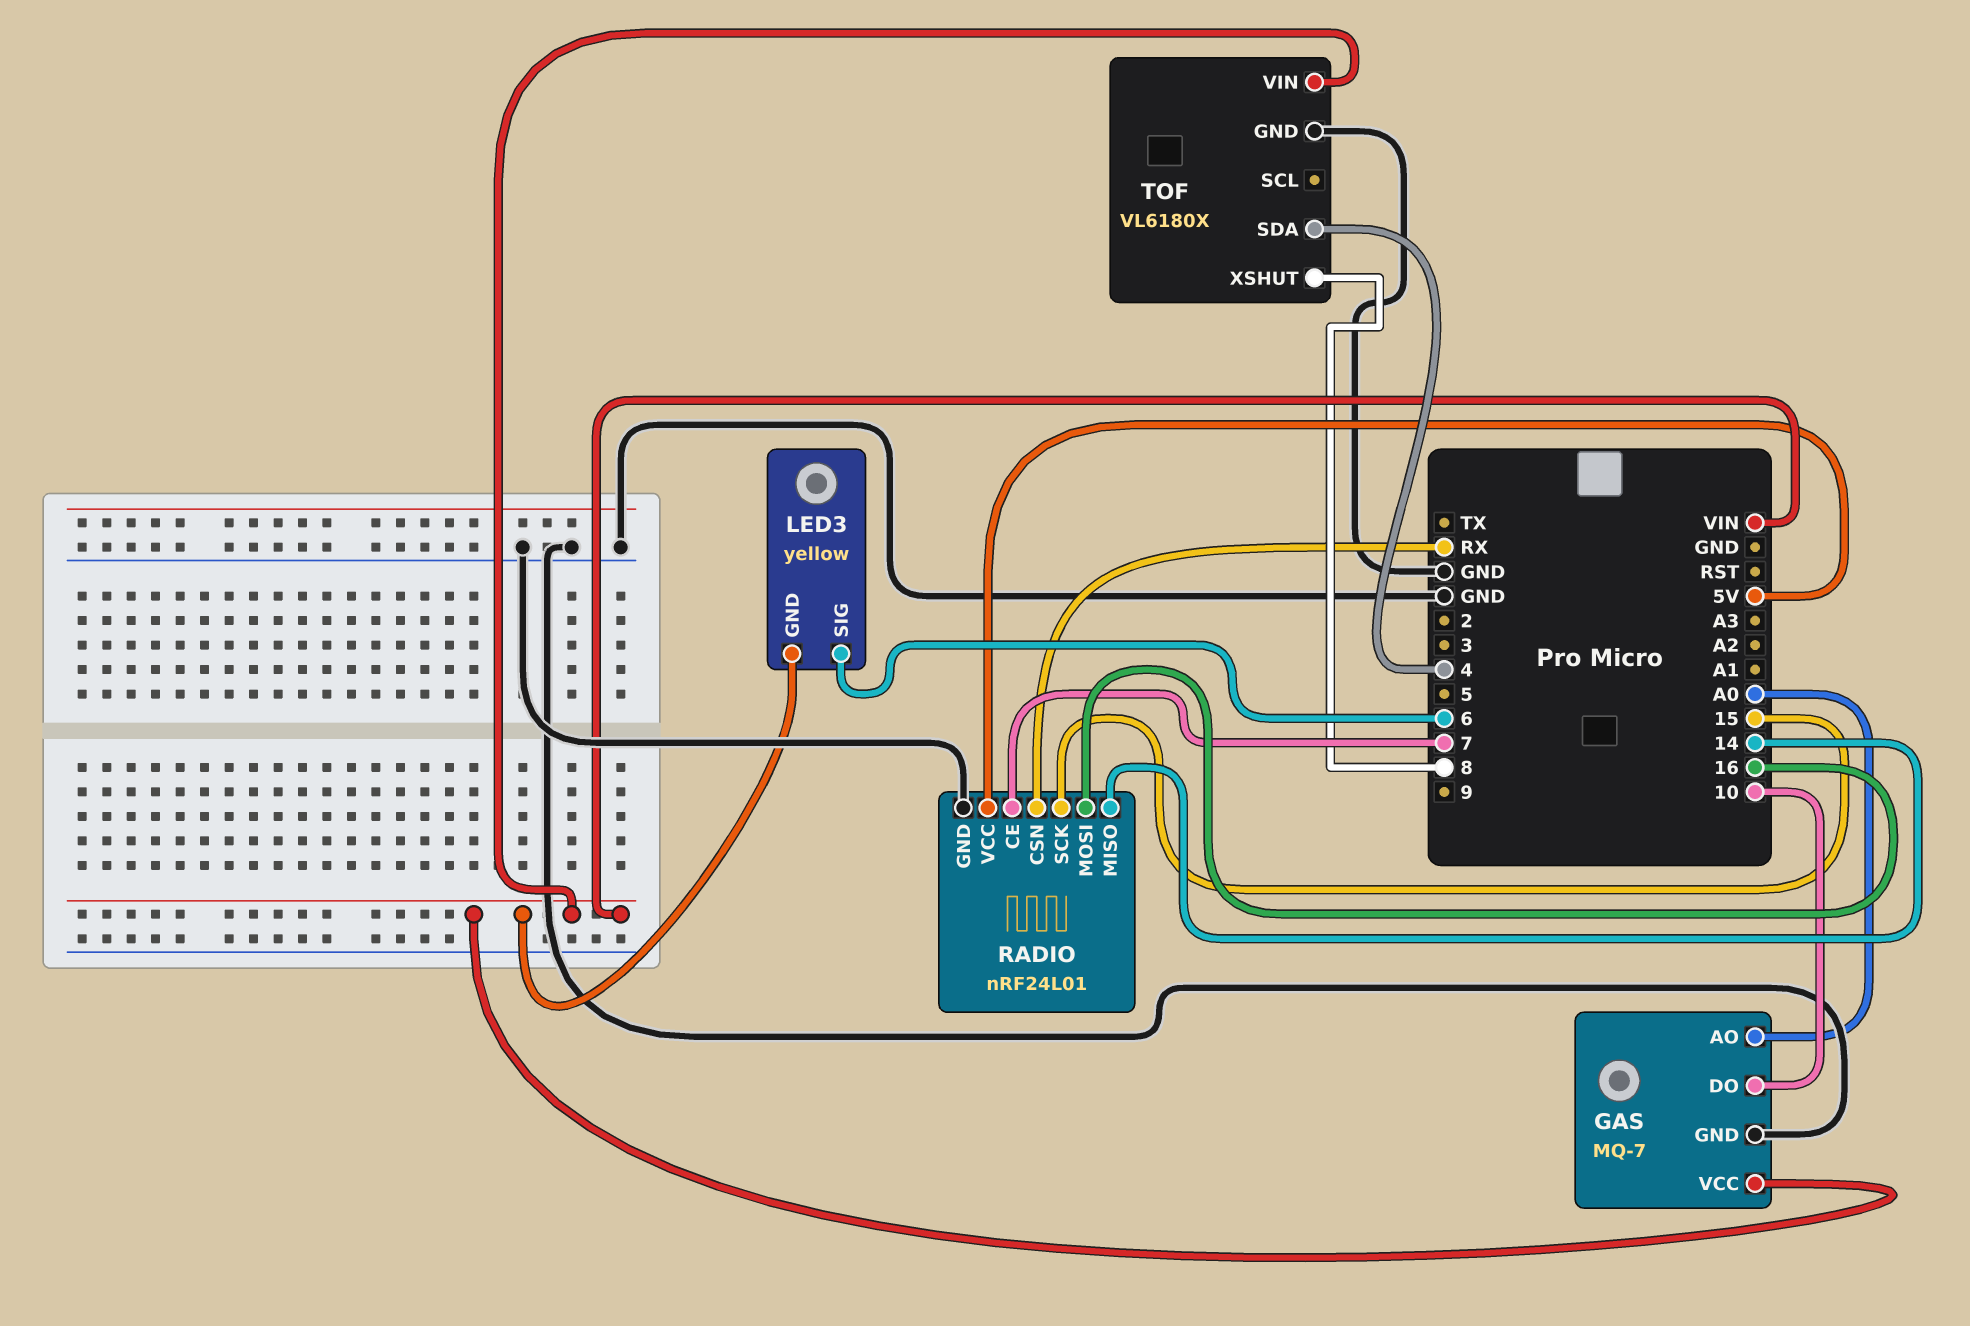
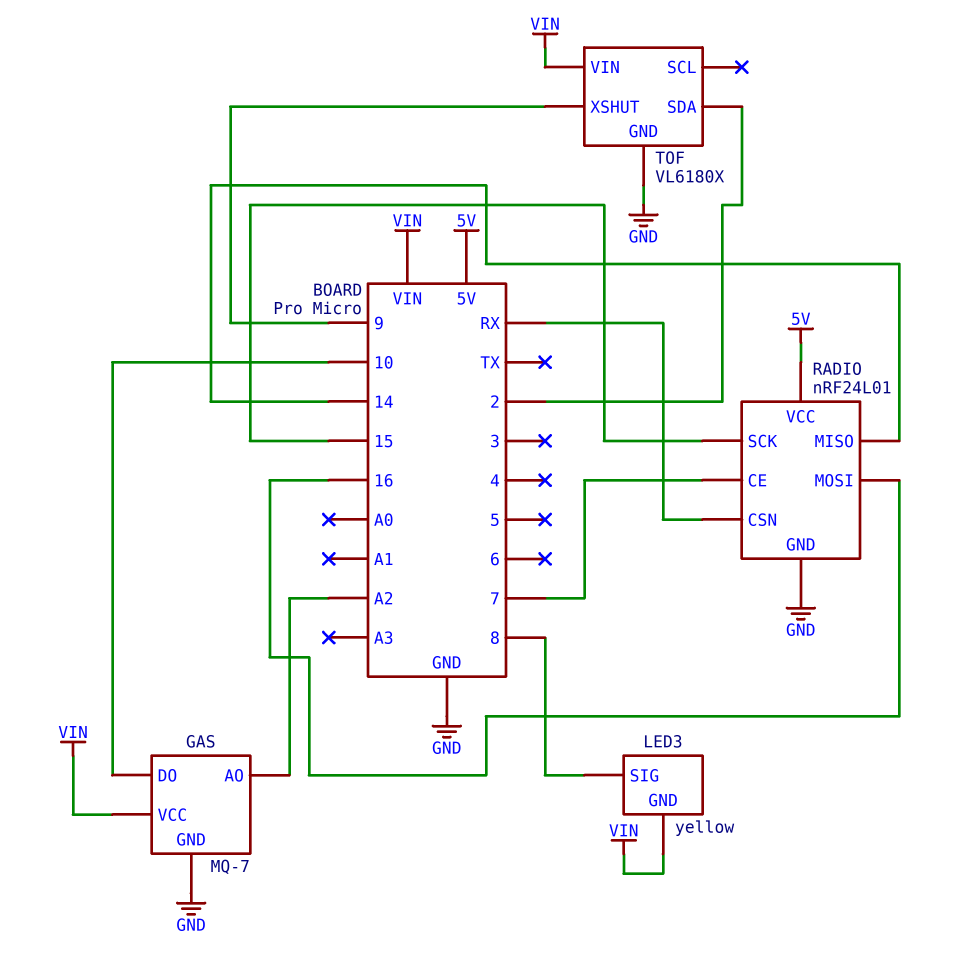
GAS pin AO: A0 -> A2
LED3 pin SIG: 6 -> 8
TOF pin SDA: 4 -> 2
TOF pin XSHUT: 8 -> 9

